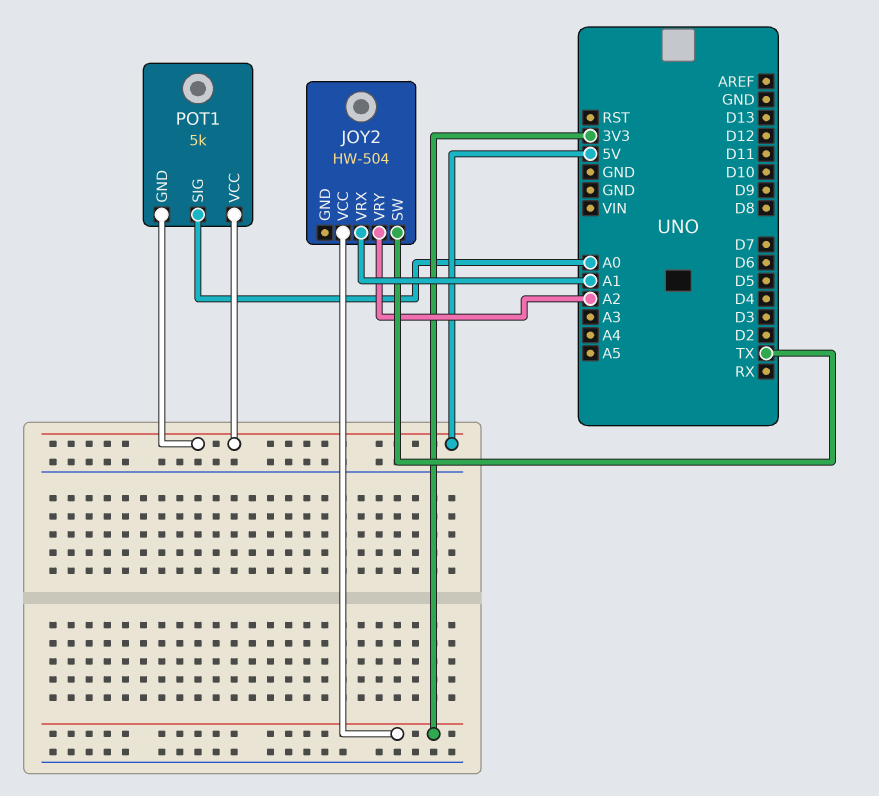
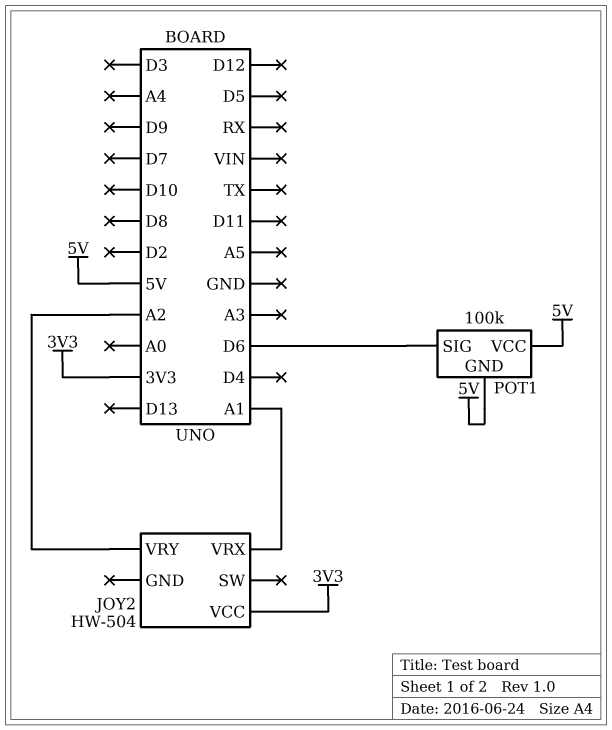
JOY2 pin SW: TX -> none
POT1: 5k -> 100k
POT1 pin SIG: A0 -> D6

